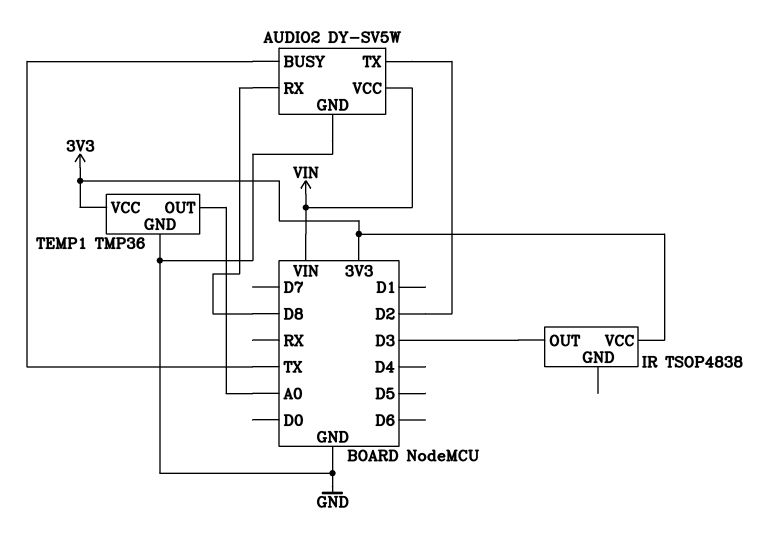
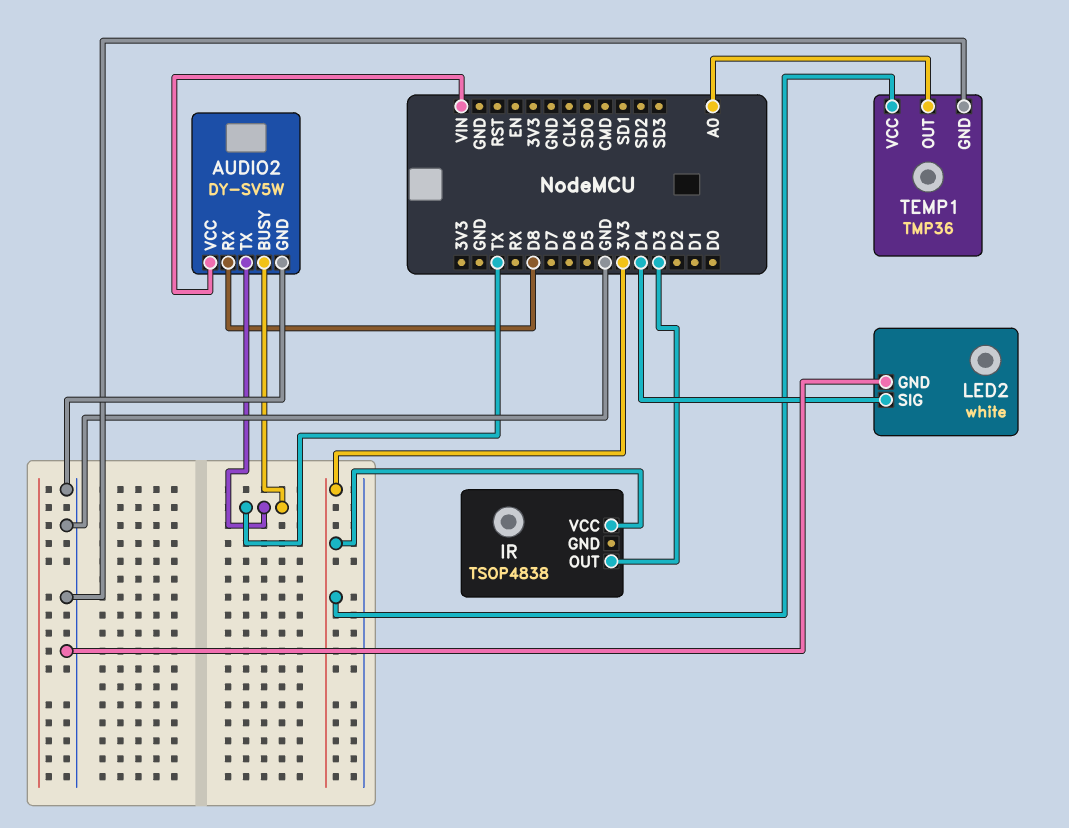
AUDIO2 pin TX: D2 -> TX
LED2: none -> white
LED2 pin GND: none -> GND
LED2 pin SIG: none -> D4

